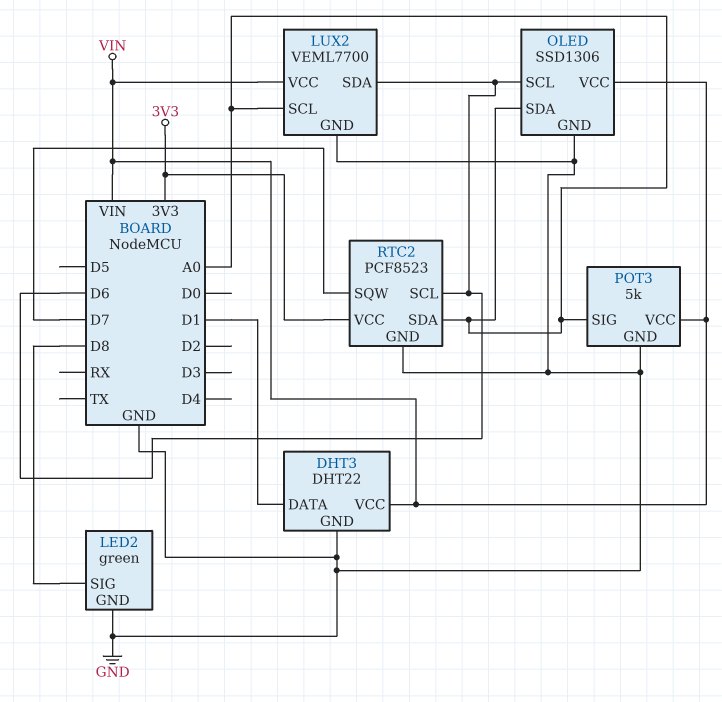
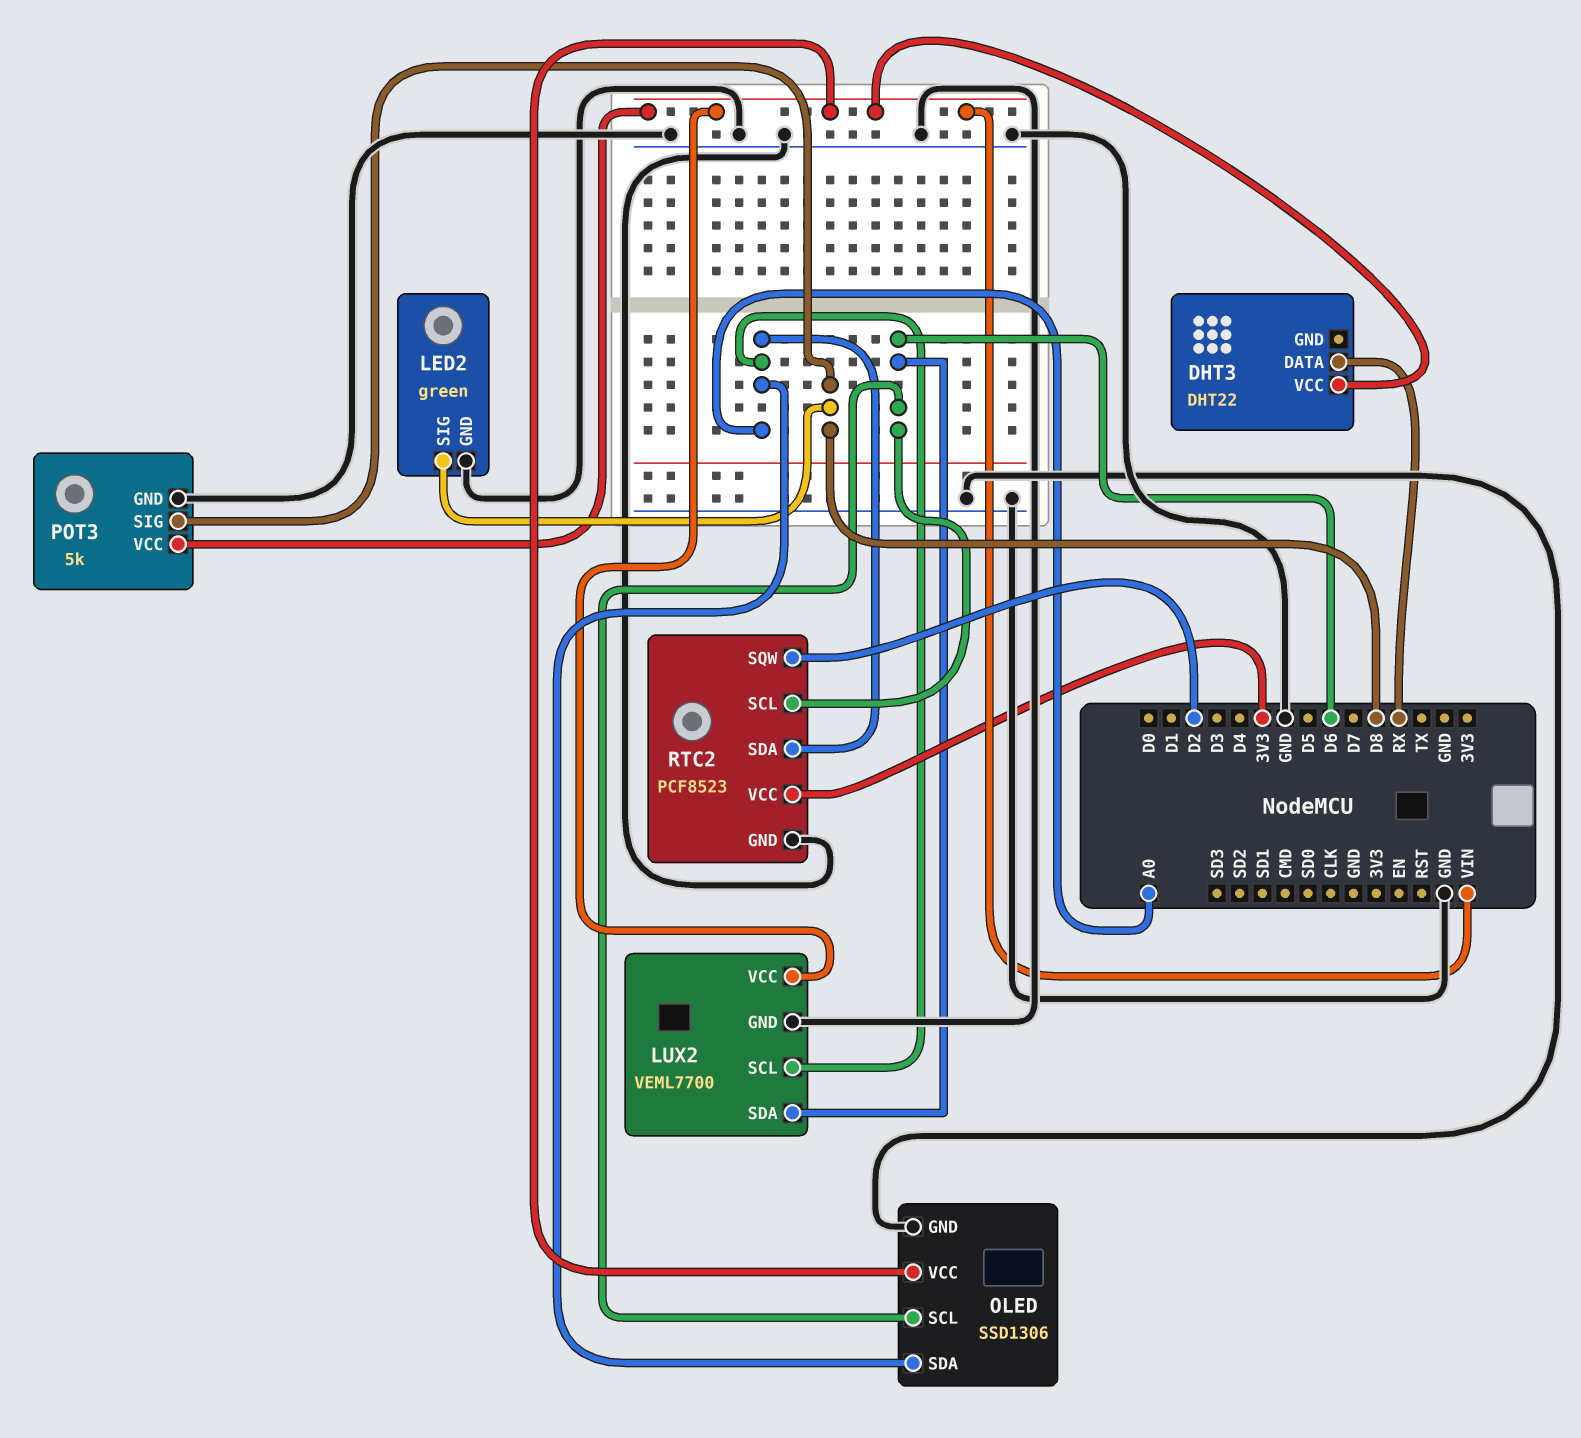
DHT3 pin DATA: D1 -> RX
DHT3 pin GND: GND -> none
POT3 pin SIG: A0 -> D8
RTC2 pin SQW: D7 -> D2

